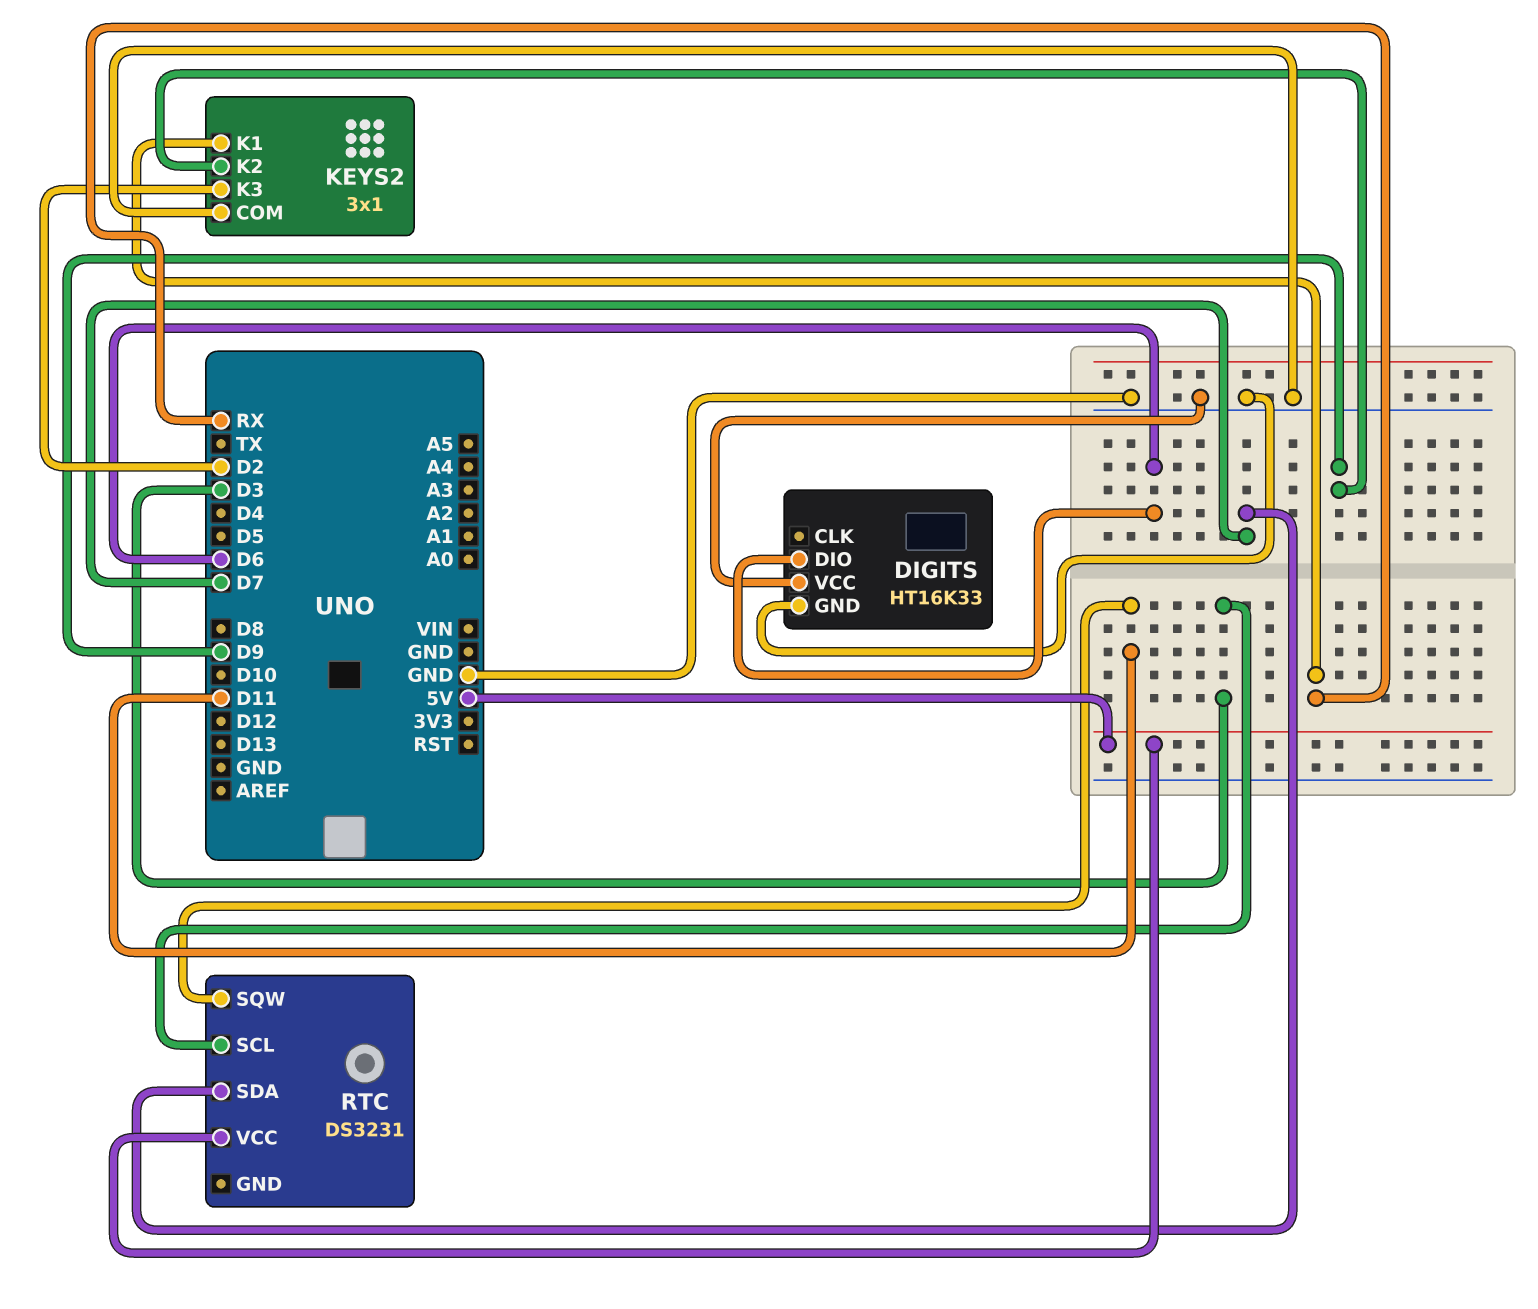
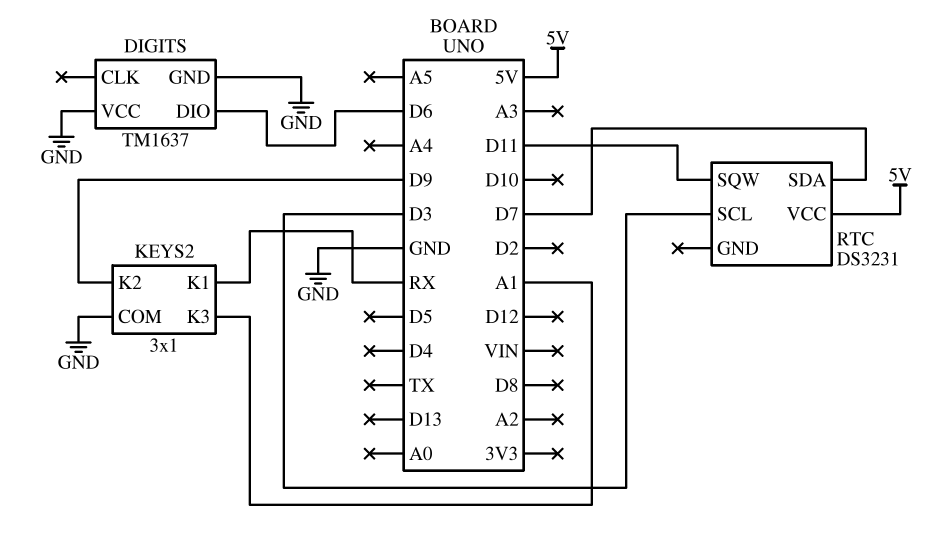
DIGITS: HT16K33 -> TM1637
KEYS2 pin K3: D2 -> A1

